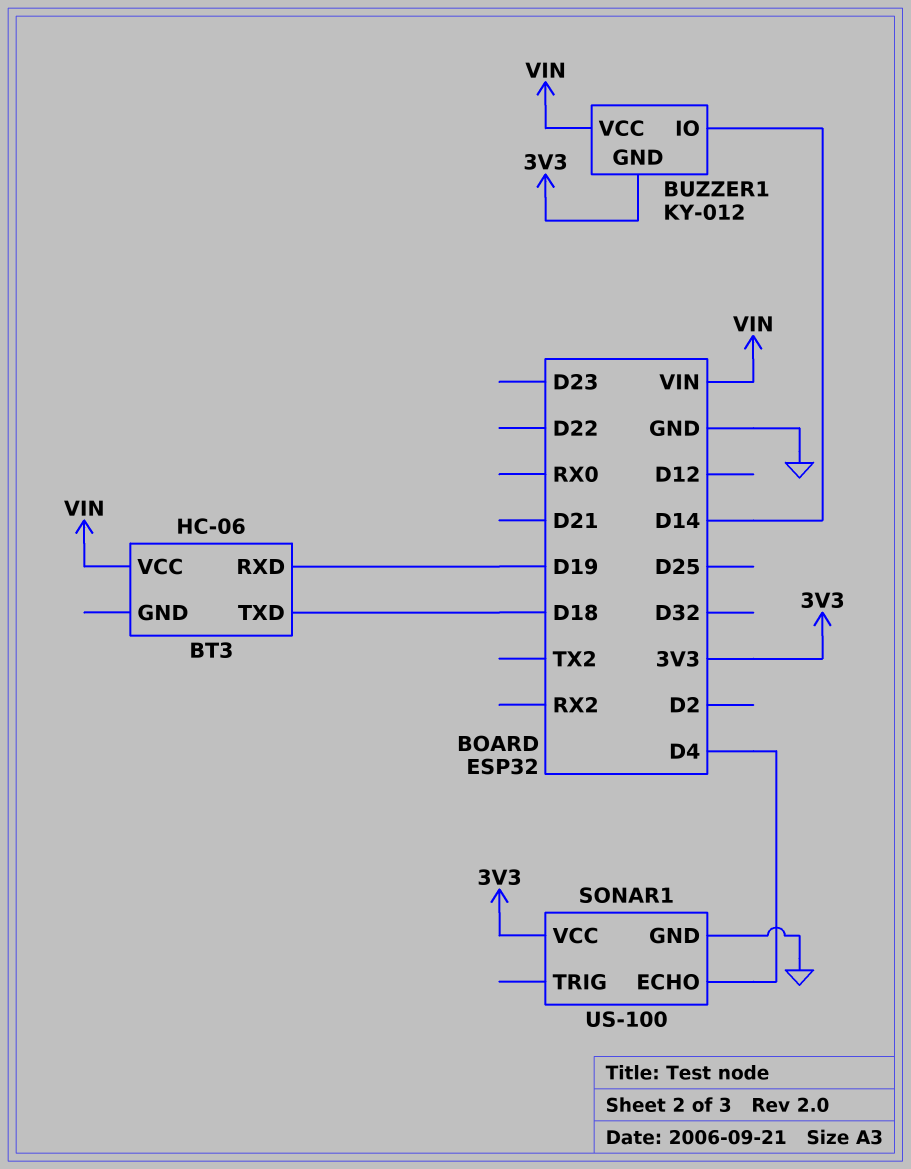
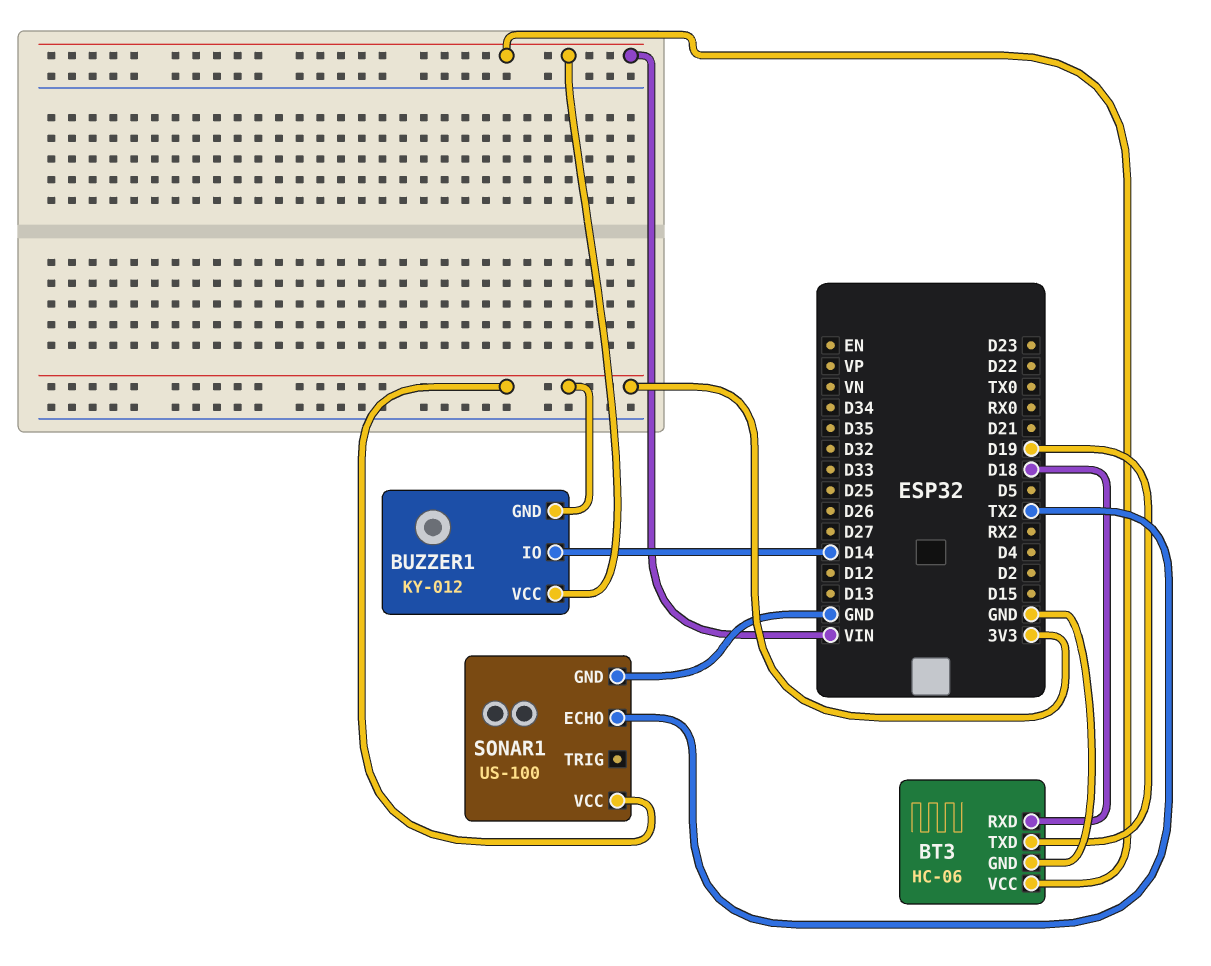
BT3 pin GND: none -> GND
BT3 pin RXD: D19 -> D18
BT3 pin TXD: D18 -> D19
SONAR1 pin ECHO: D4 -> TX2

